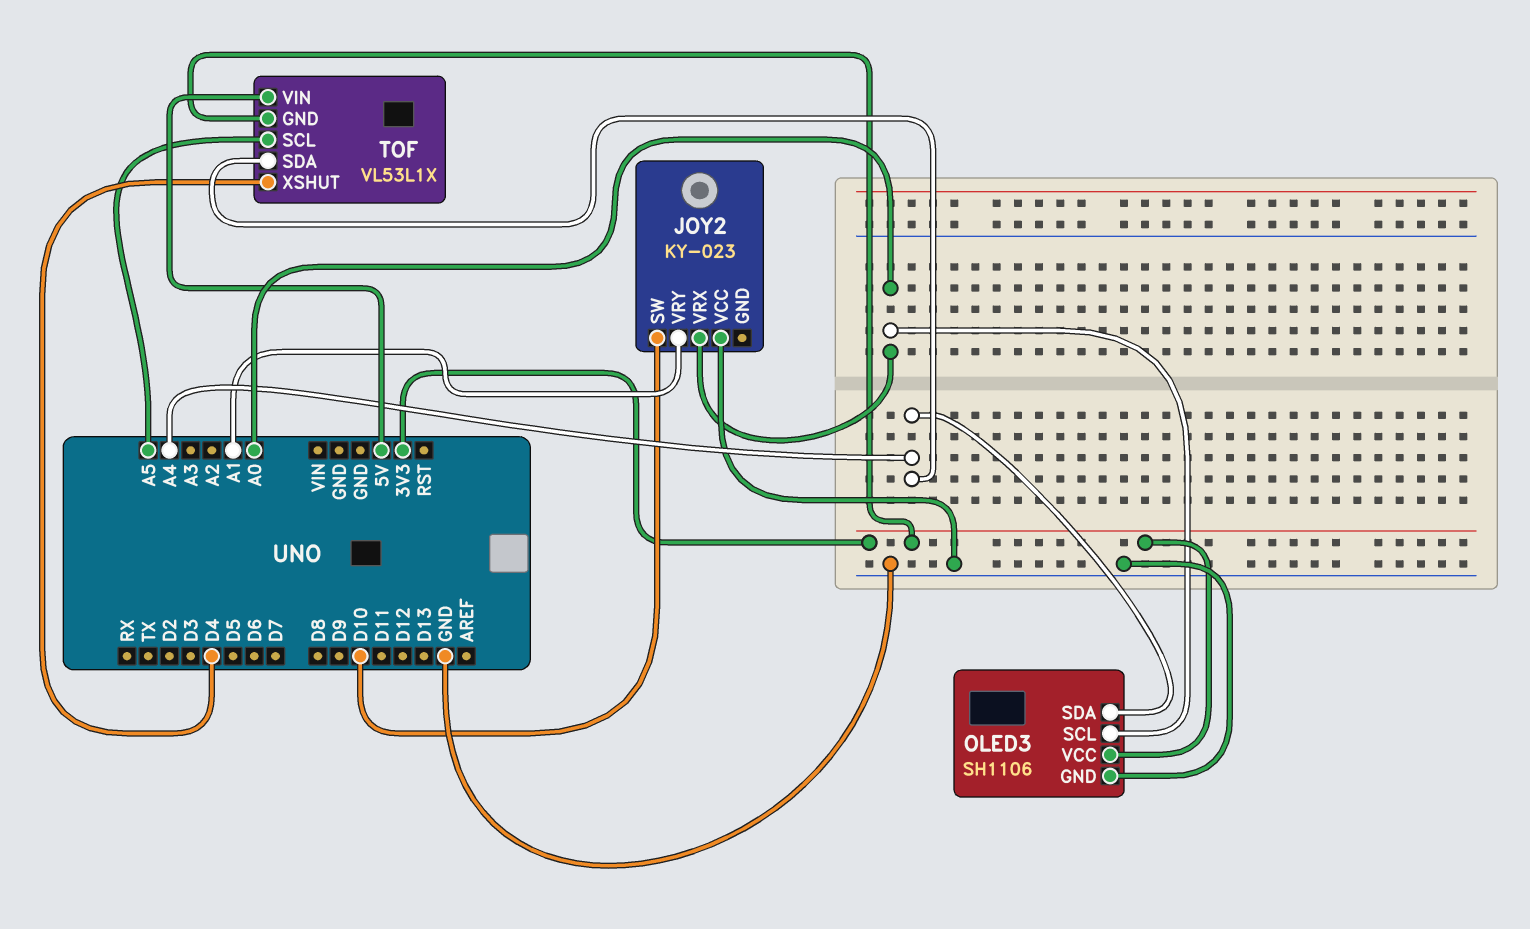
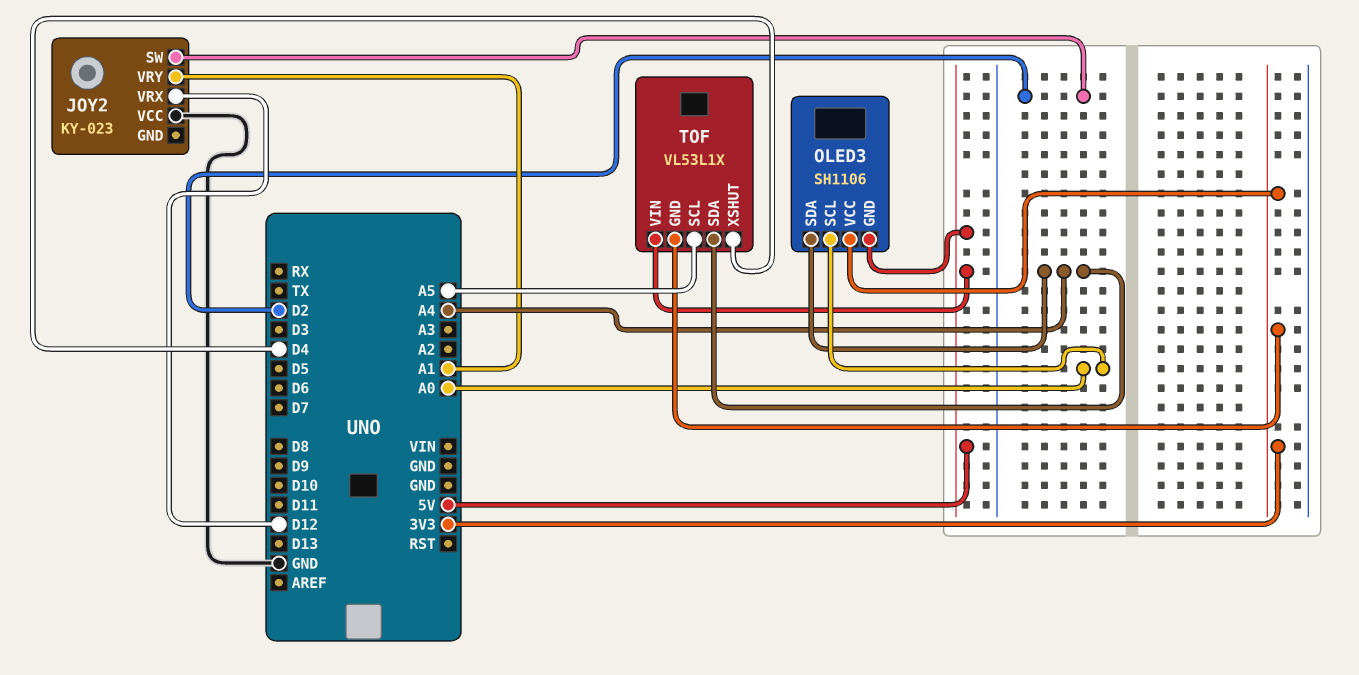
JOY2 pin SW: D10 -> D2
JOY2 pin VRX: A0 -> D12
OLED3 pin GND: GND -> 5V

